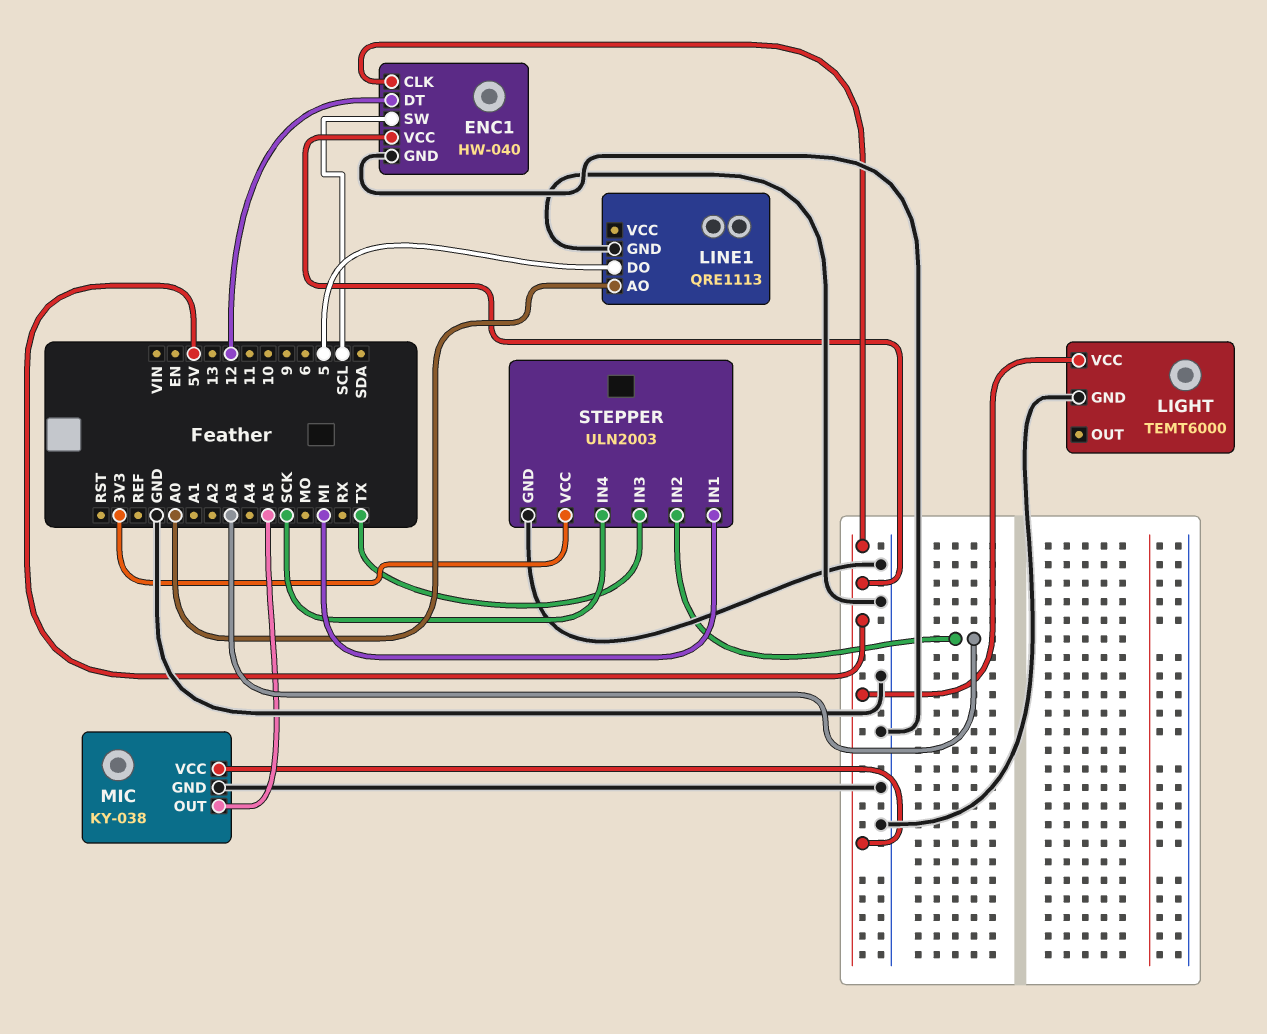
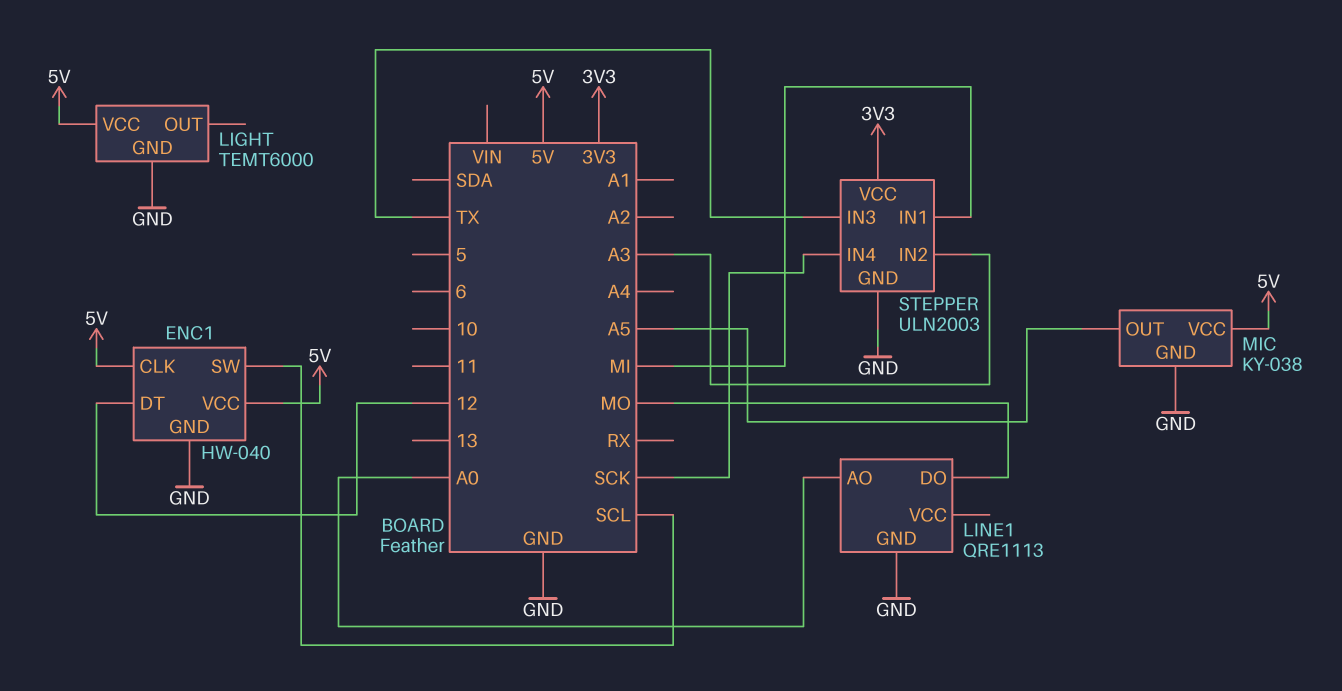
LINE1 pin DO: 5 -> MO

